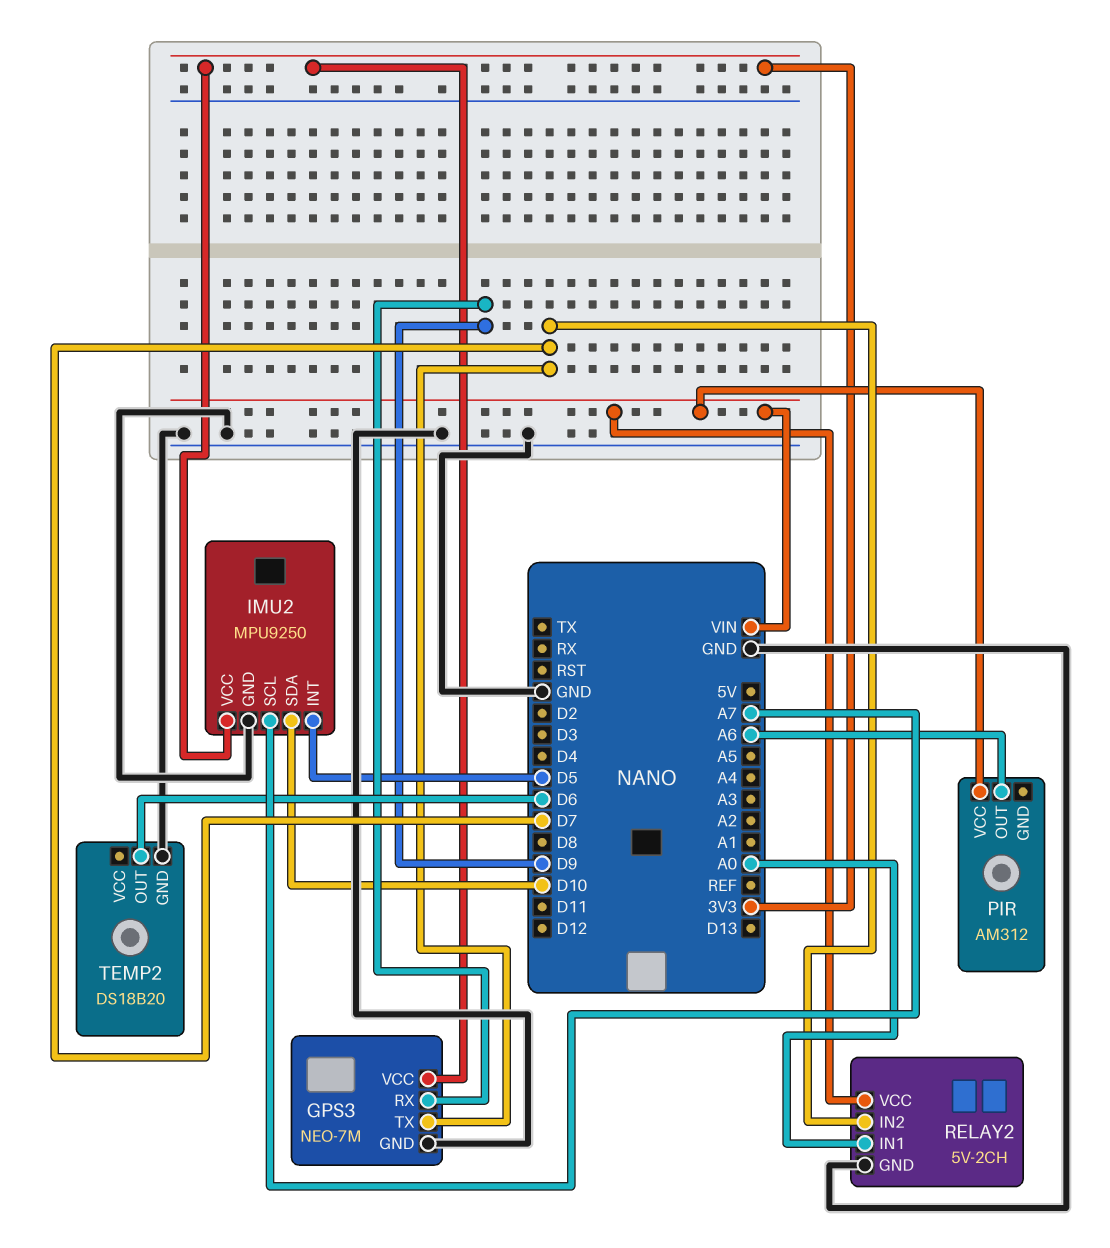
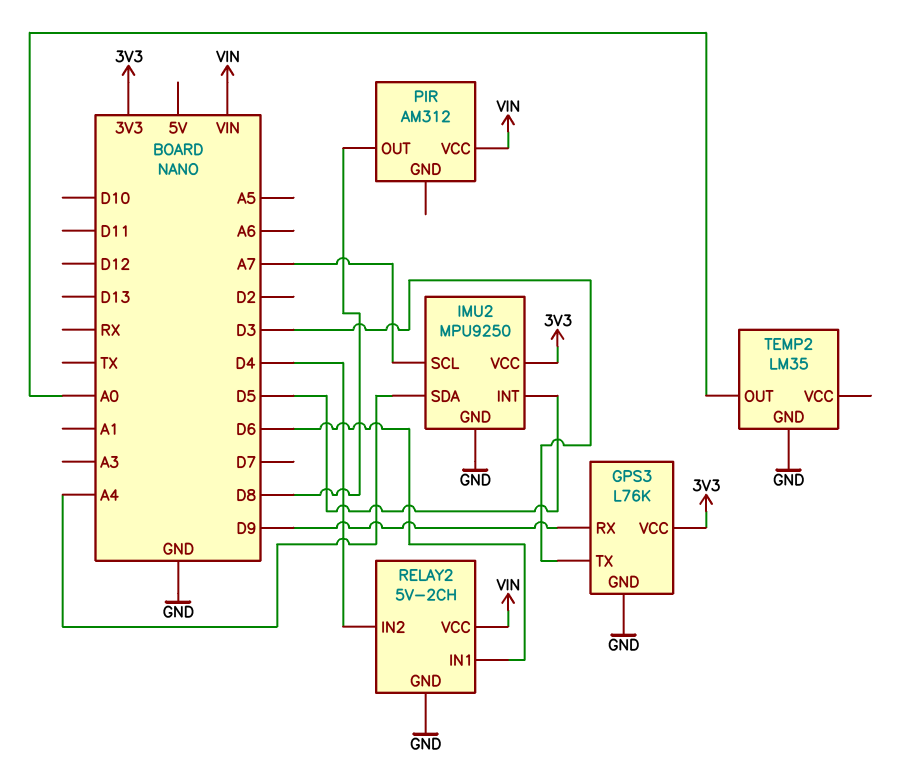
GPS3: NEO-7M -> L76K
GPS3 pin TX: D7 -> D3
IMU2 pin SDA: D10 -> A4
PIR pin OUT: A6 -> D8
RELAY2 pin IN1: A0 -> D6
RELAY2 pin IN2: D7 -> D4
TEMP2: DS18B20 -> LM35
TEMP2 pin OUT: D6 -> A0

